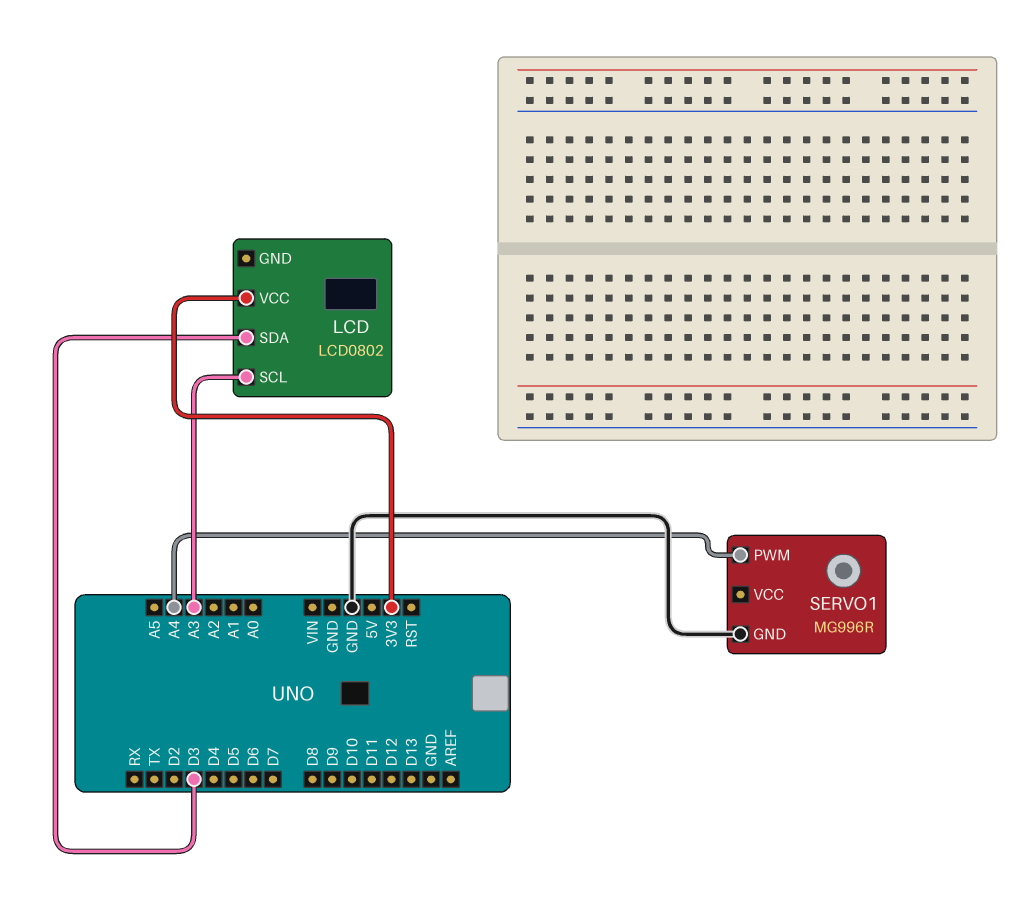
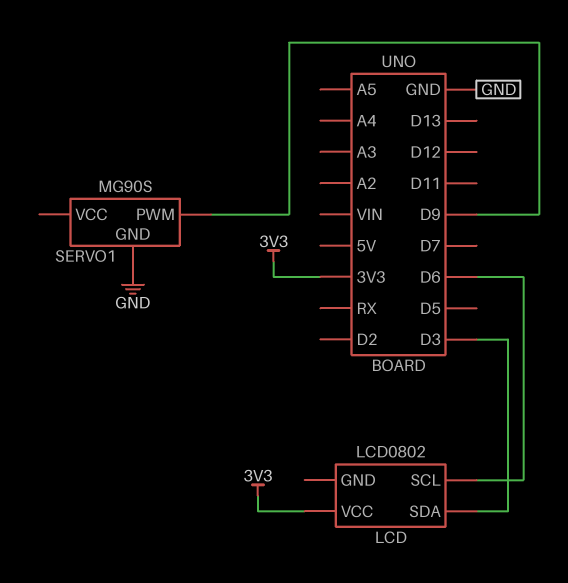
LCD pin SCL: A3 -> D6
SERVO1: MG996R -> MG90S
SERVO1 pin PWM: A4 -> D9

